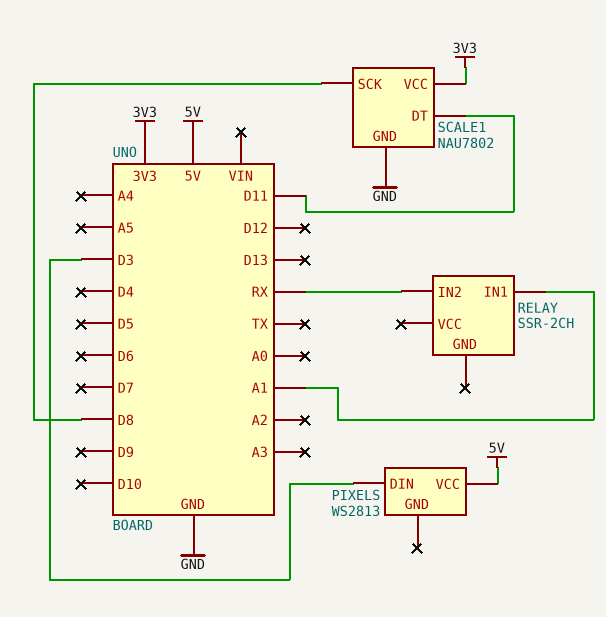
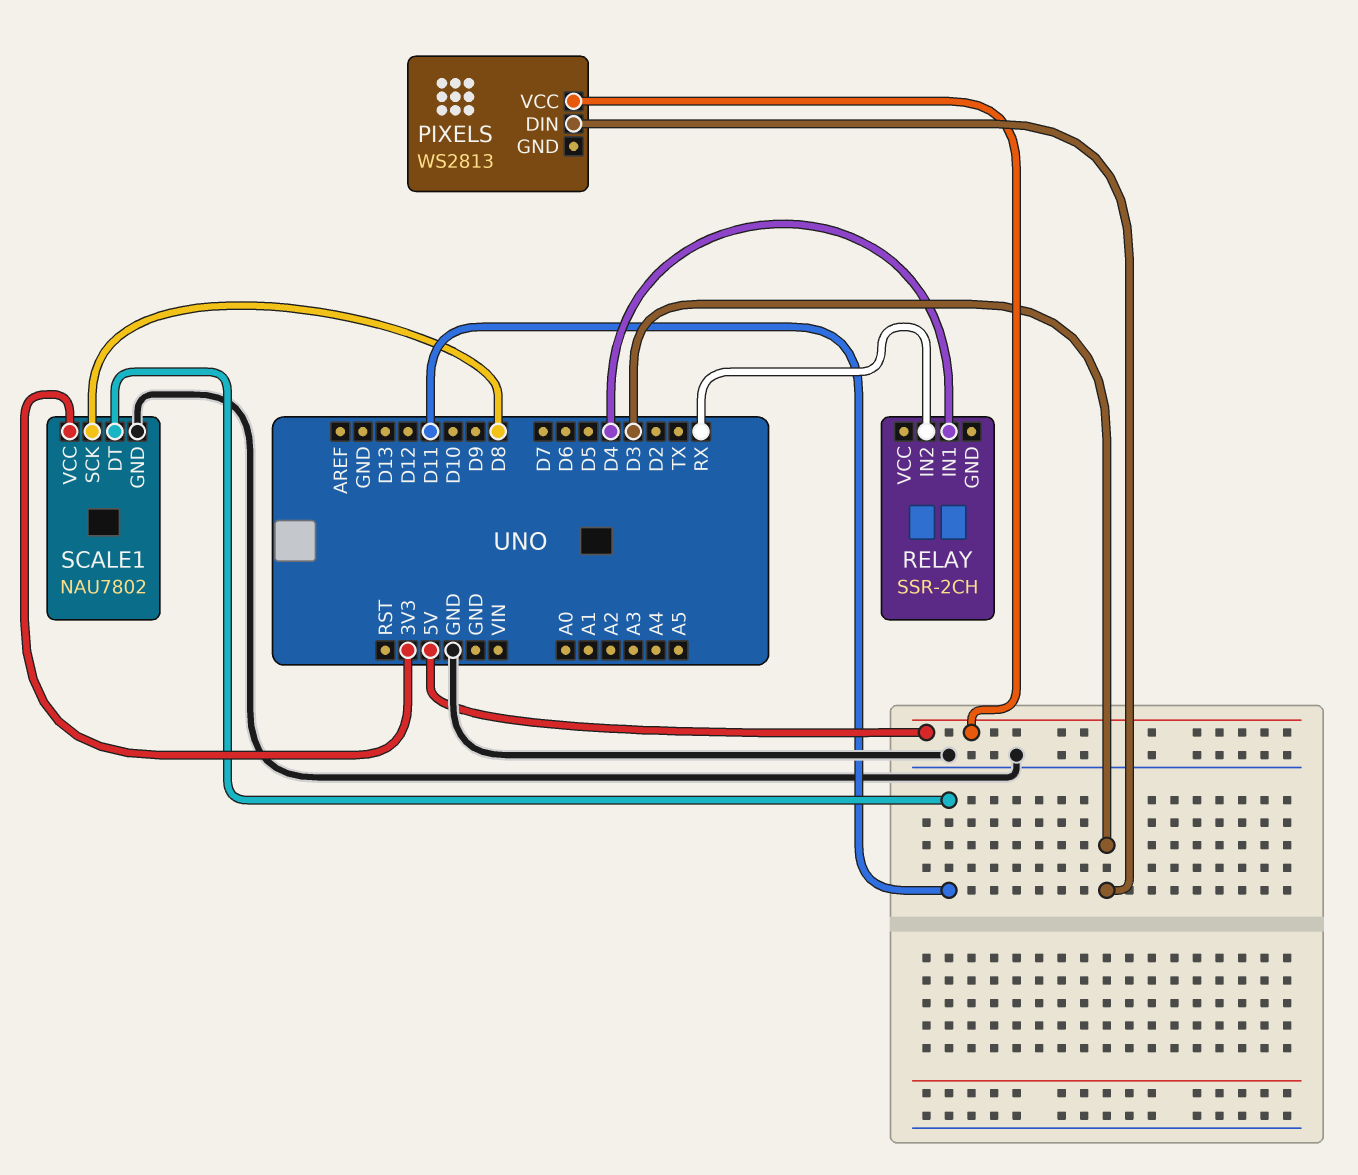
RELAY pin IN1: A1 -> D4

